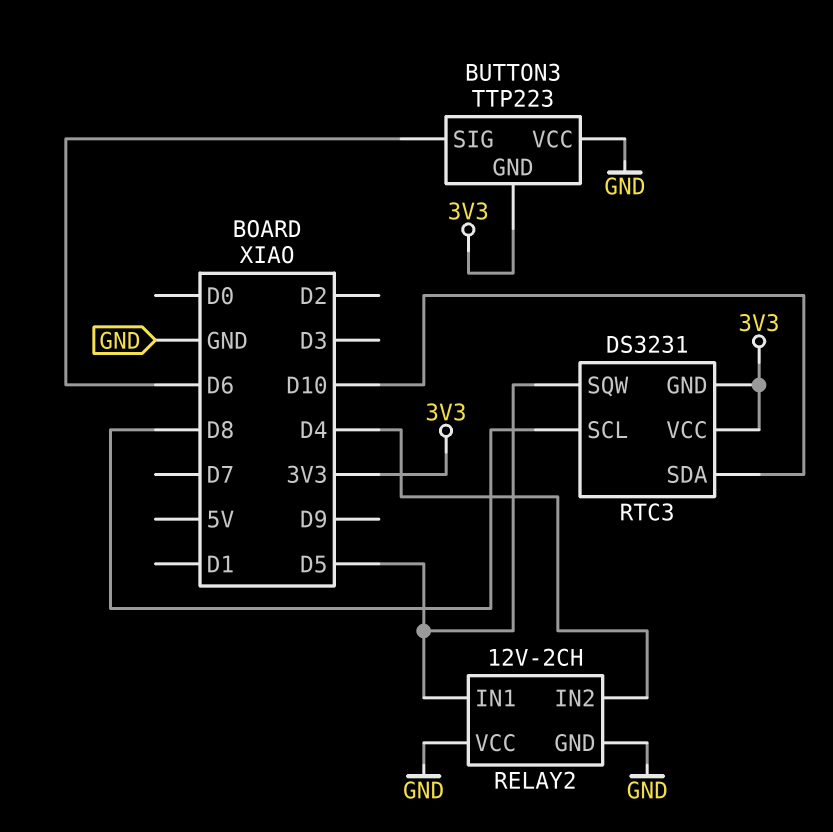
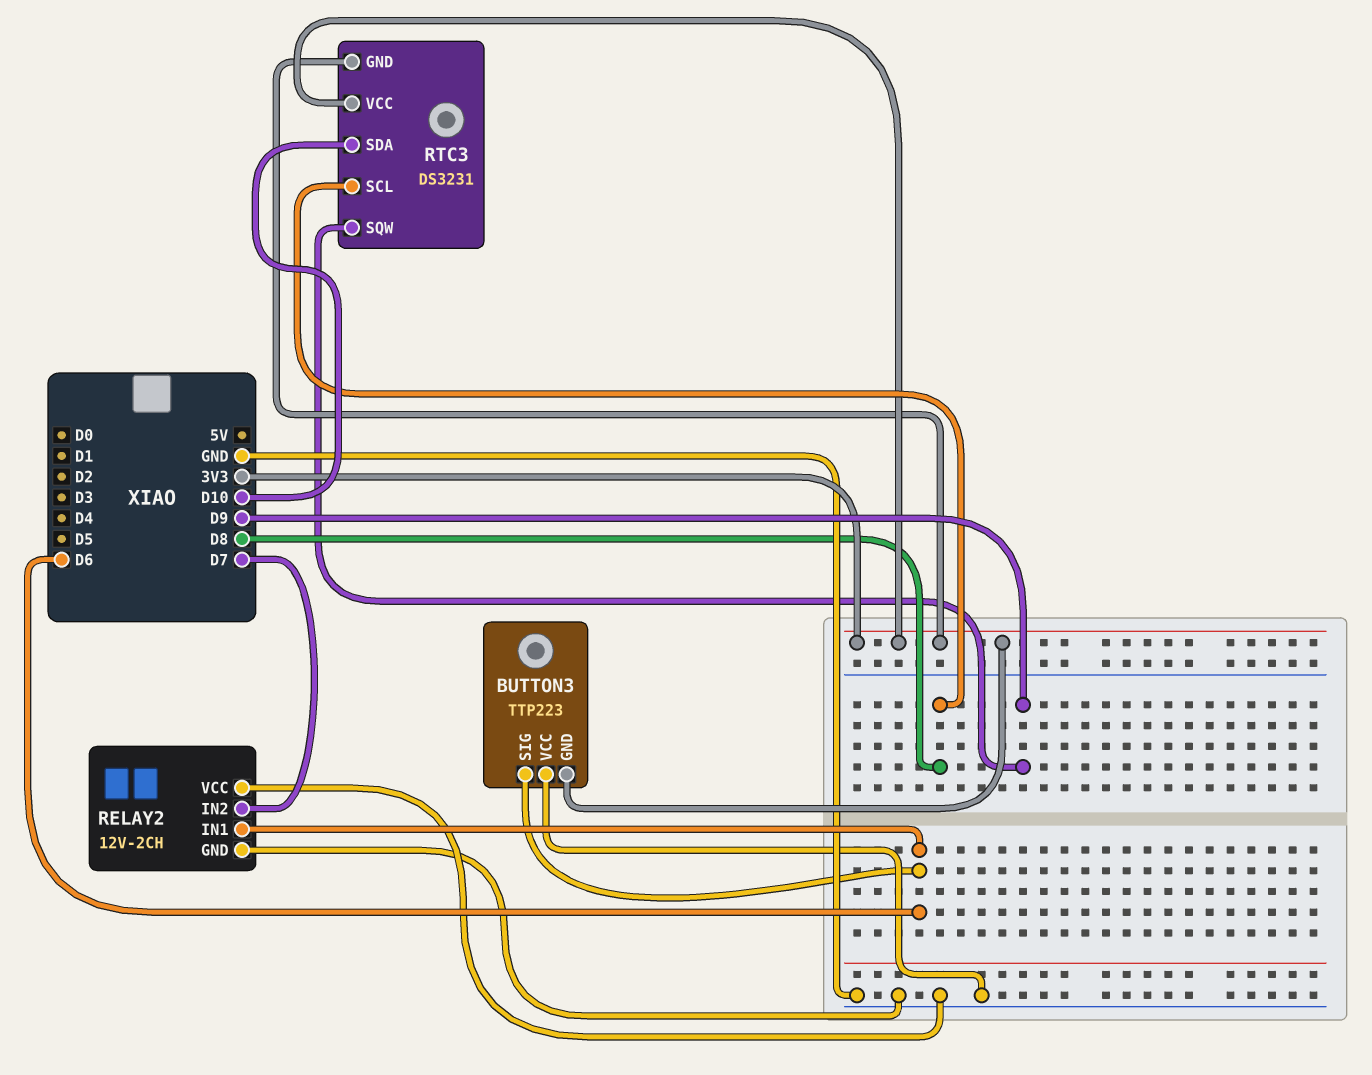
RELAY2 pin IN1: D5 -> D6
RELAY2 pin IN2: D4 -> D7
RTC3 pin SQW: D5 -> D9

